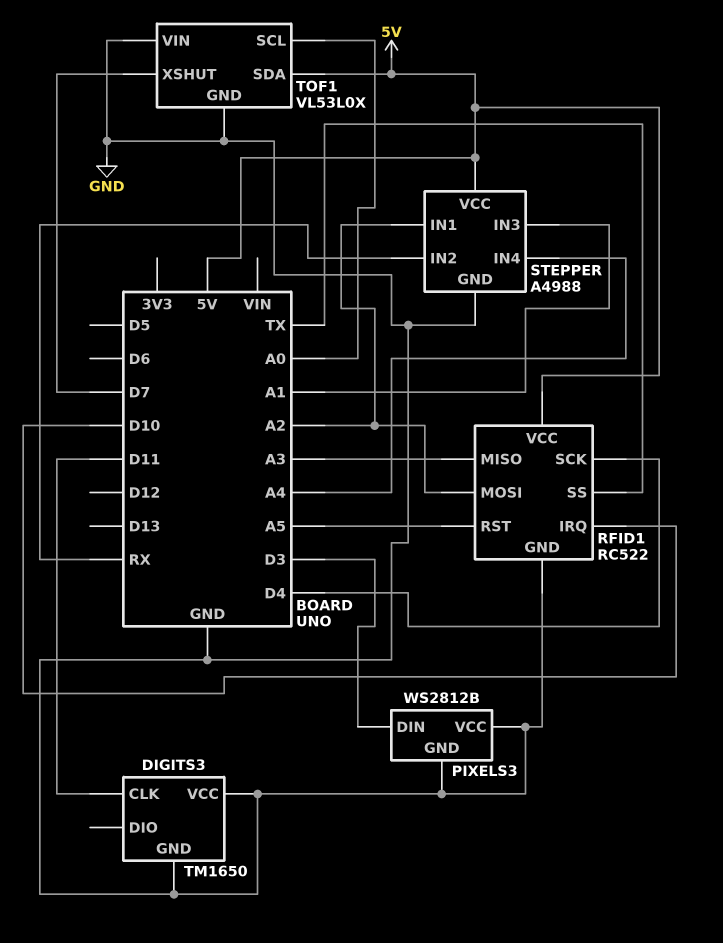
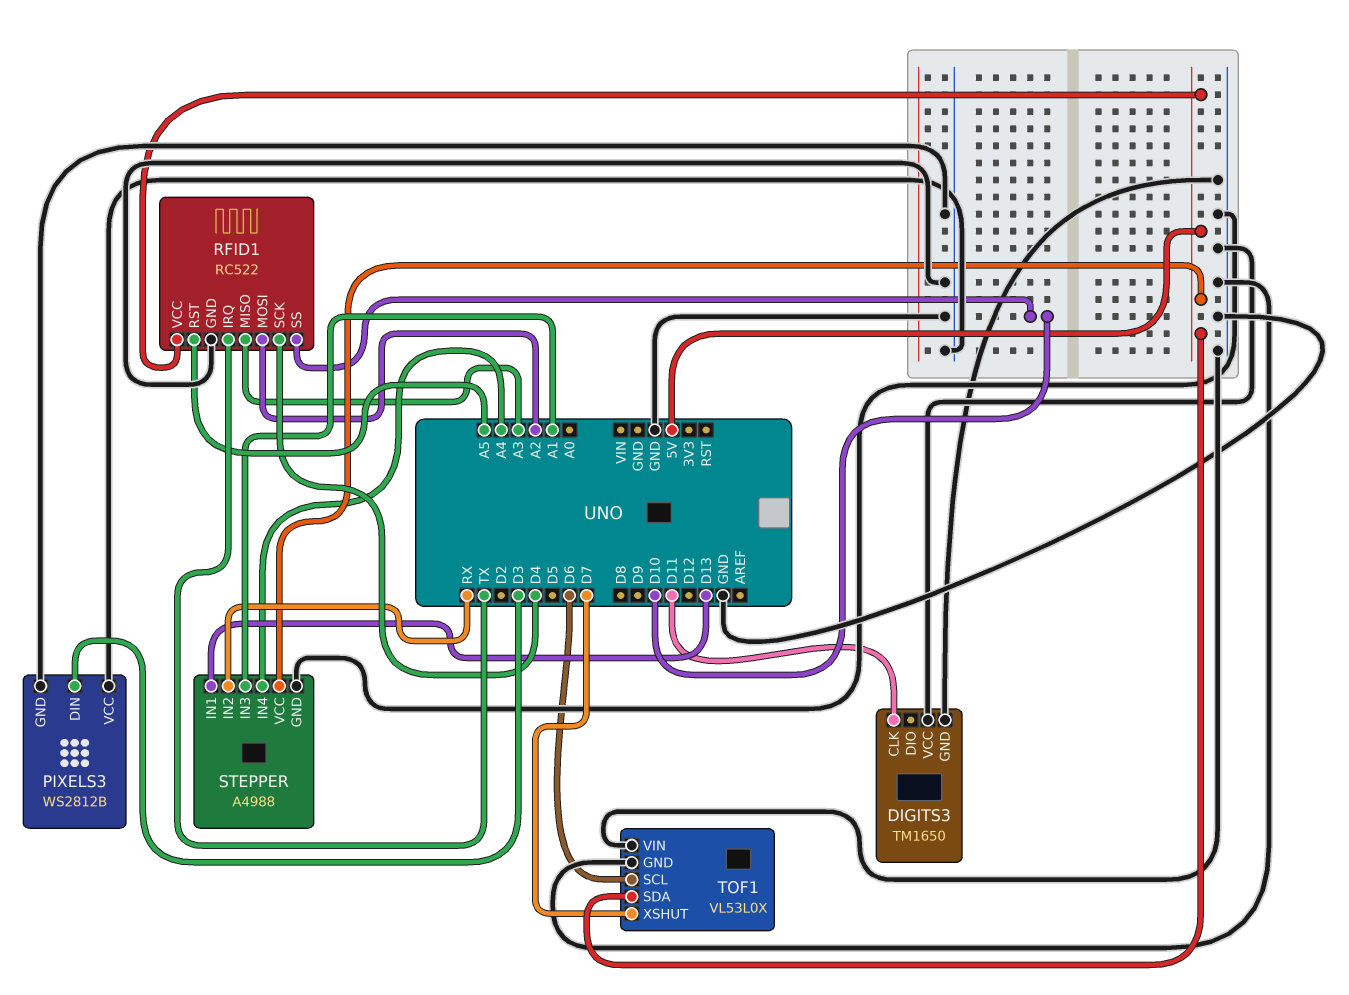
RFID1 pin IRQ: D10 -> TX
RFID1 pin SS: TX -> D10
STEPPER pin IN1: A2 -> D13
TOF1 pin SCL: A0 -> D6

